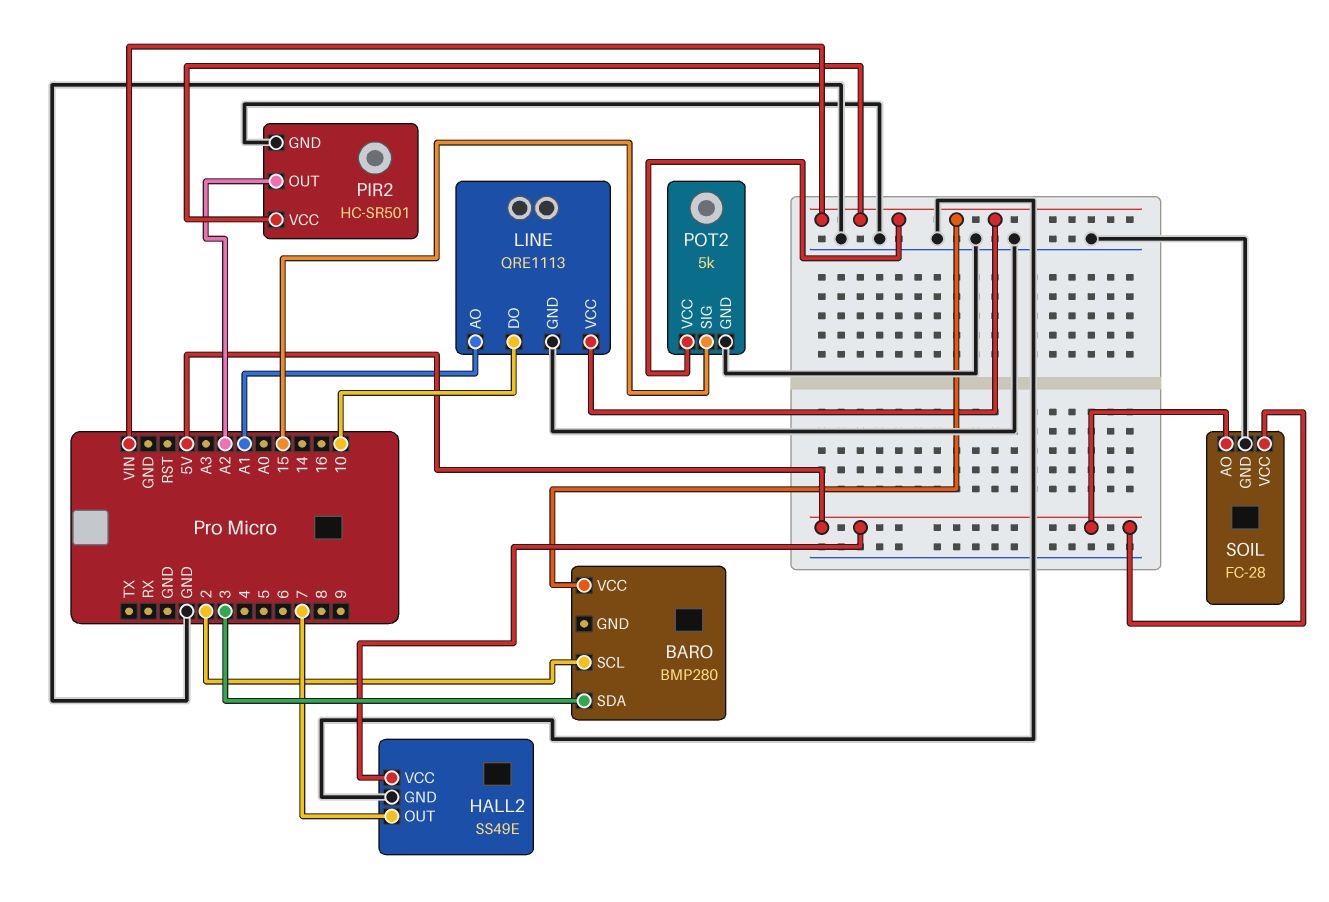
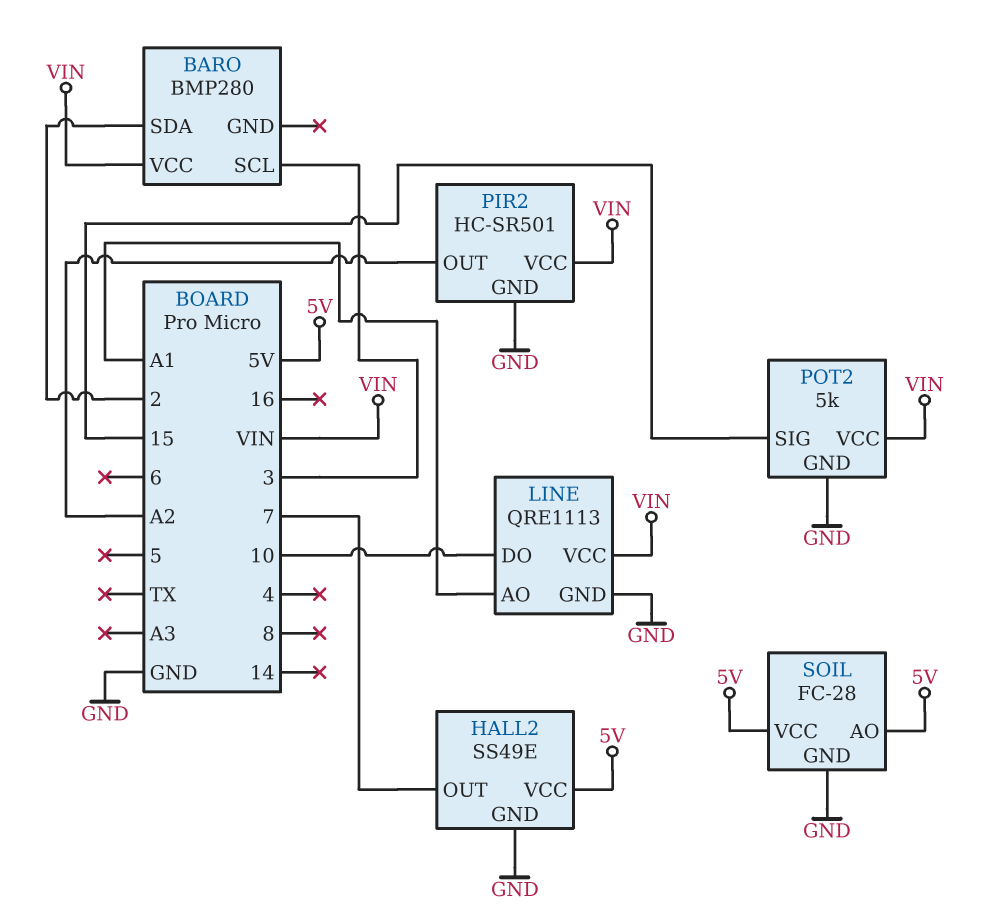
BARO pin SCL: 2 -> 3
BARO pin SDA: 3 -> 2

